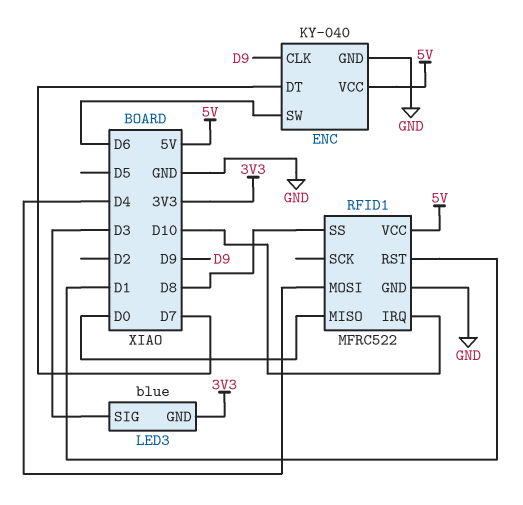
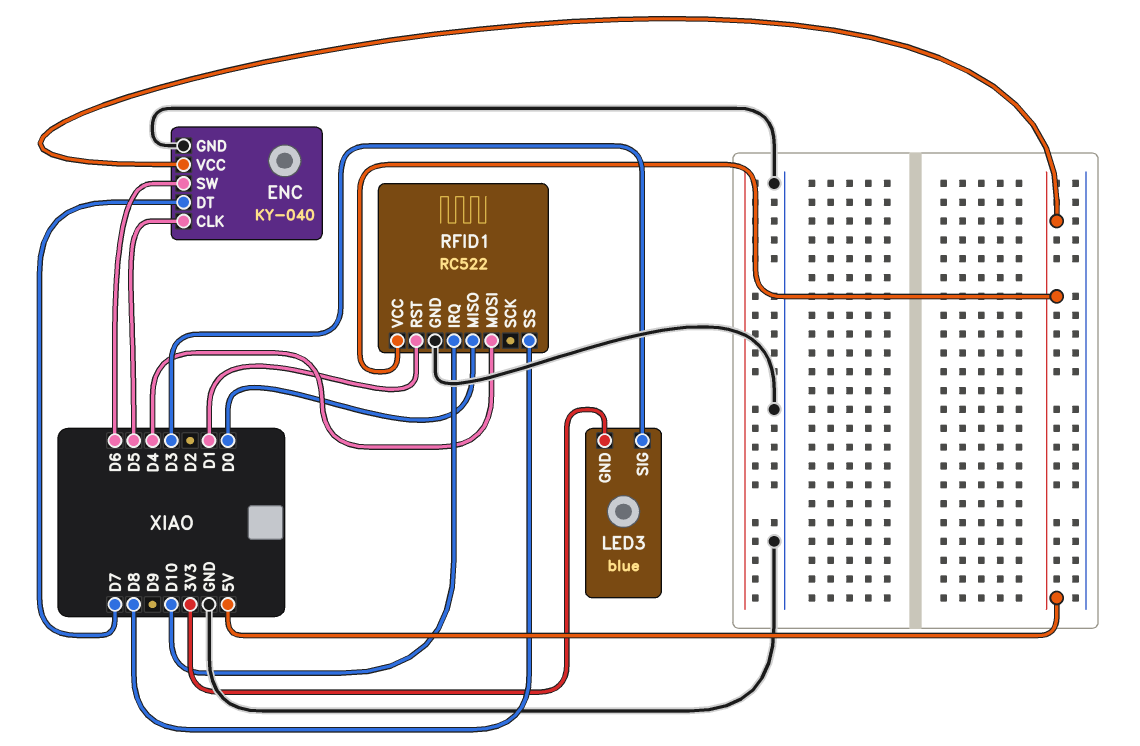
ENC pin CLK: D9 -> D5
RFID1: MFRC522 -> RC522

